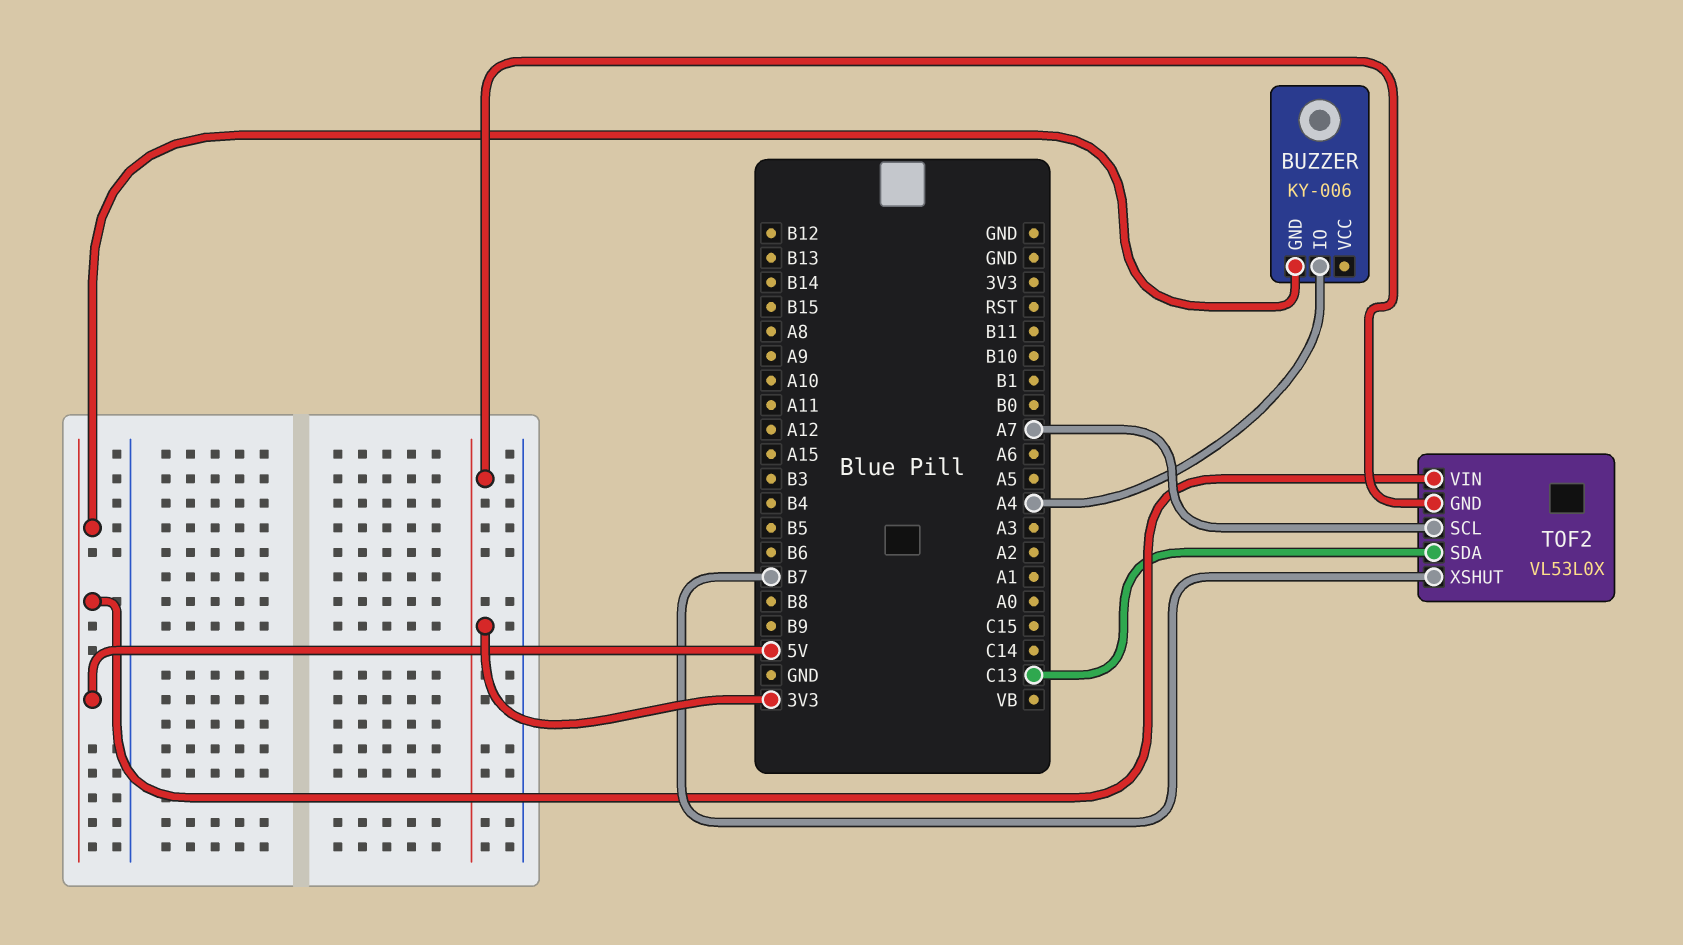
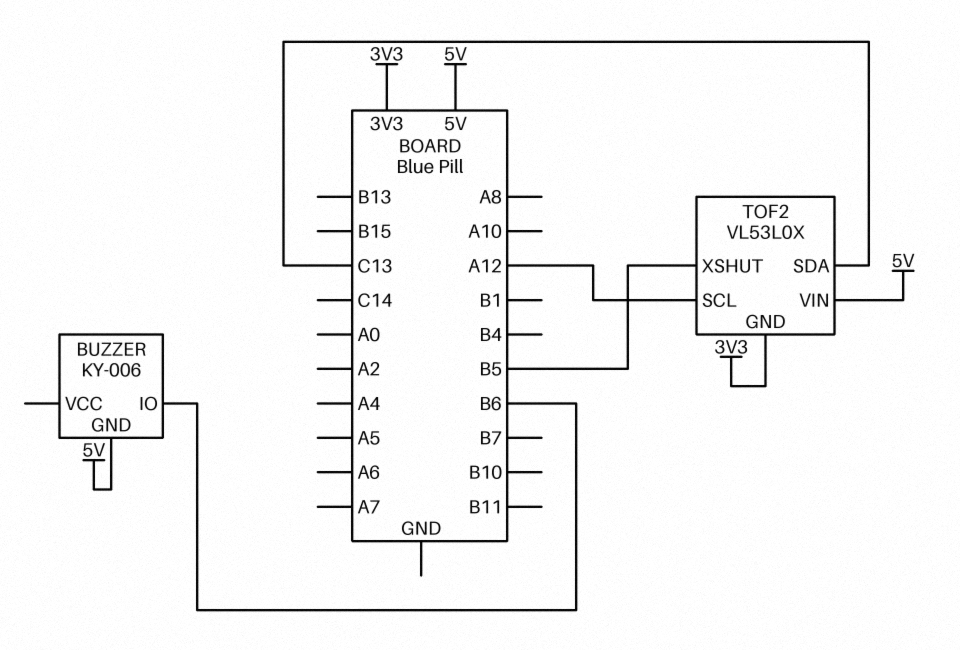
BUZZER pin IO: A4 -> B6
TOF2 pin SCL: A7 -> A12
TOF2 pin XSHUT: B7 -> B5

